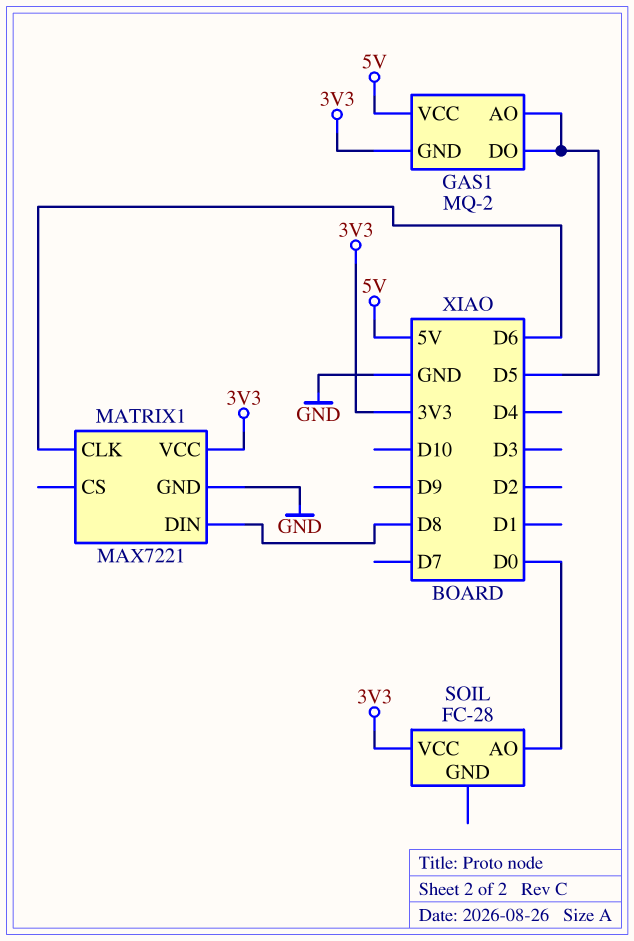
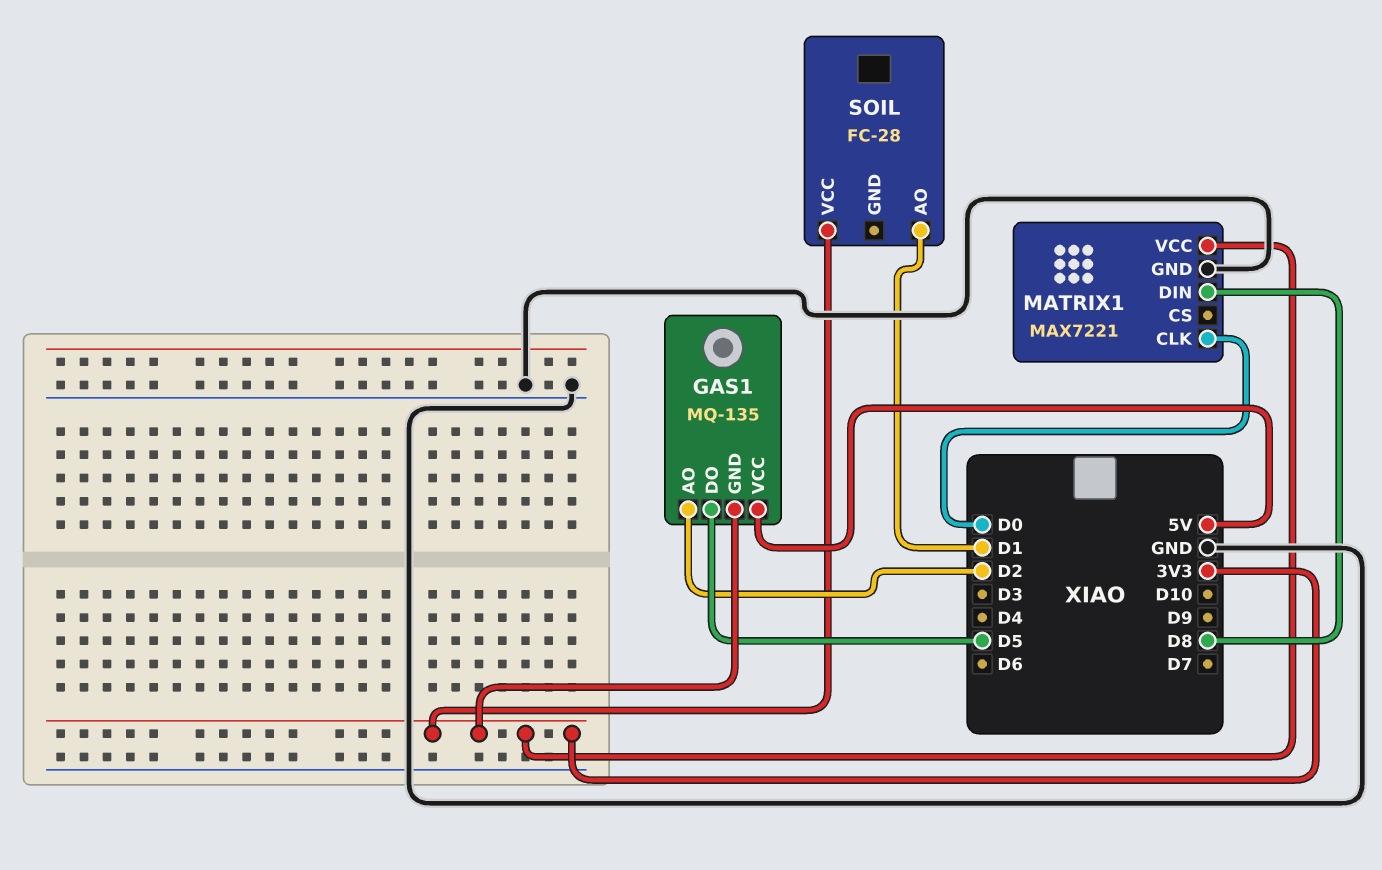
GAS1: MQ-2 -> MQ-135
GAS1 pin AO: D5 -> D2
MATRIX1 pin CLK: D6 -> D0
SOIL pin AO: D0 -> D1

